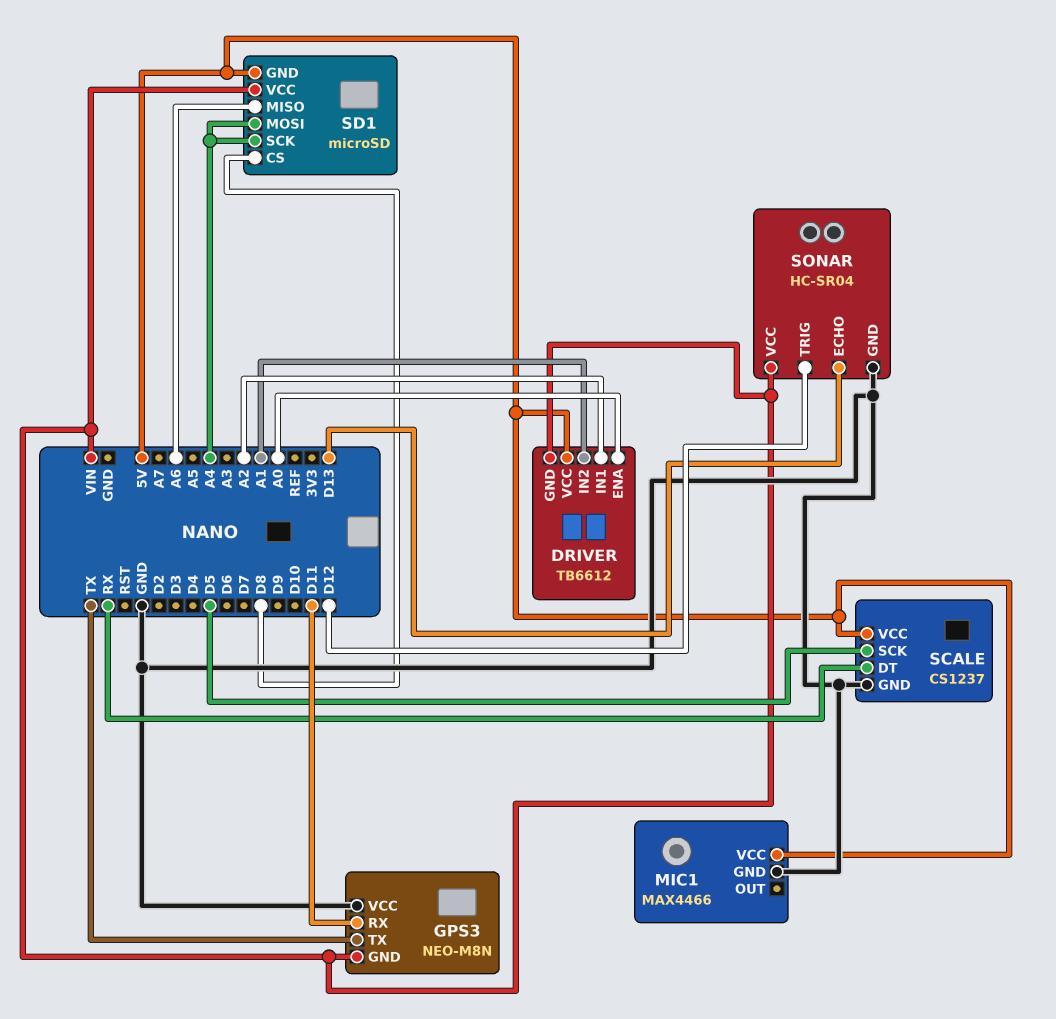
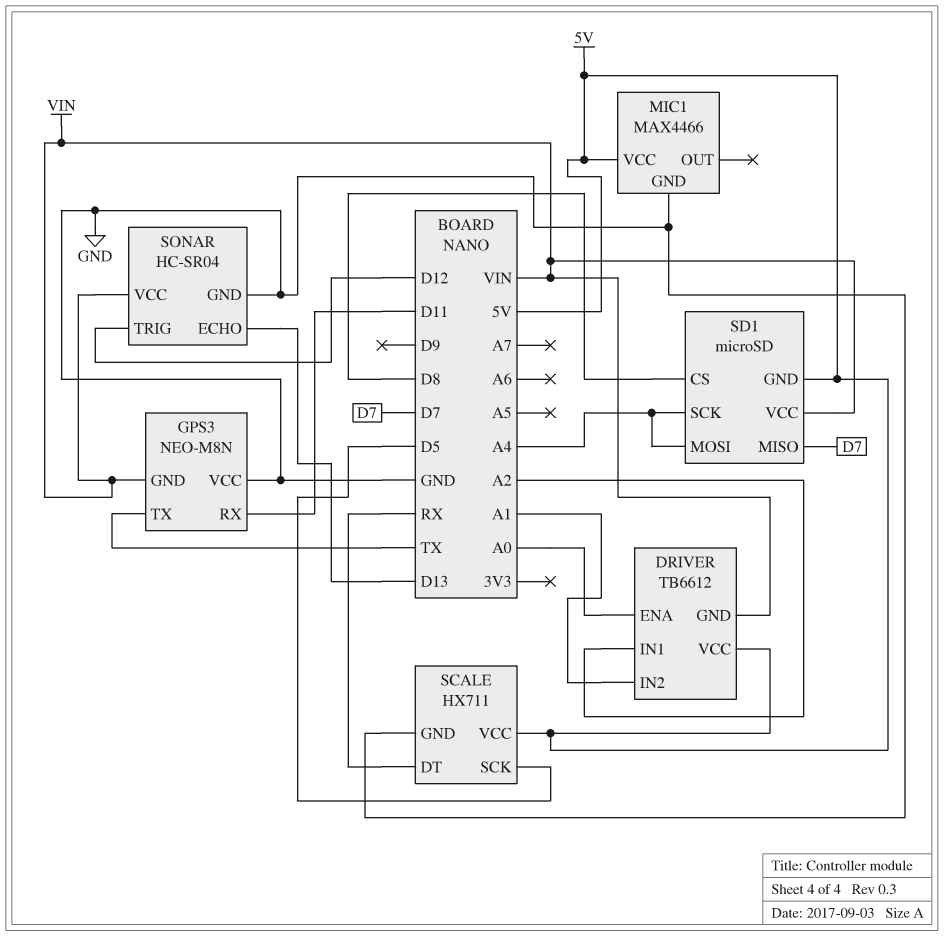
SCALE: CS1237 -> HX711
SD1 pin MISO: A6 -> D7

